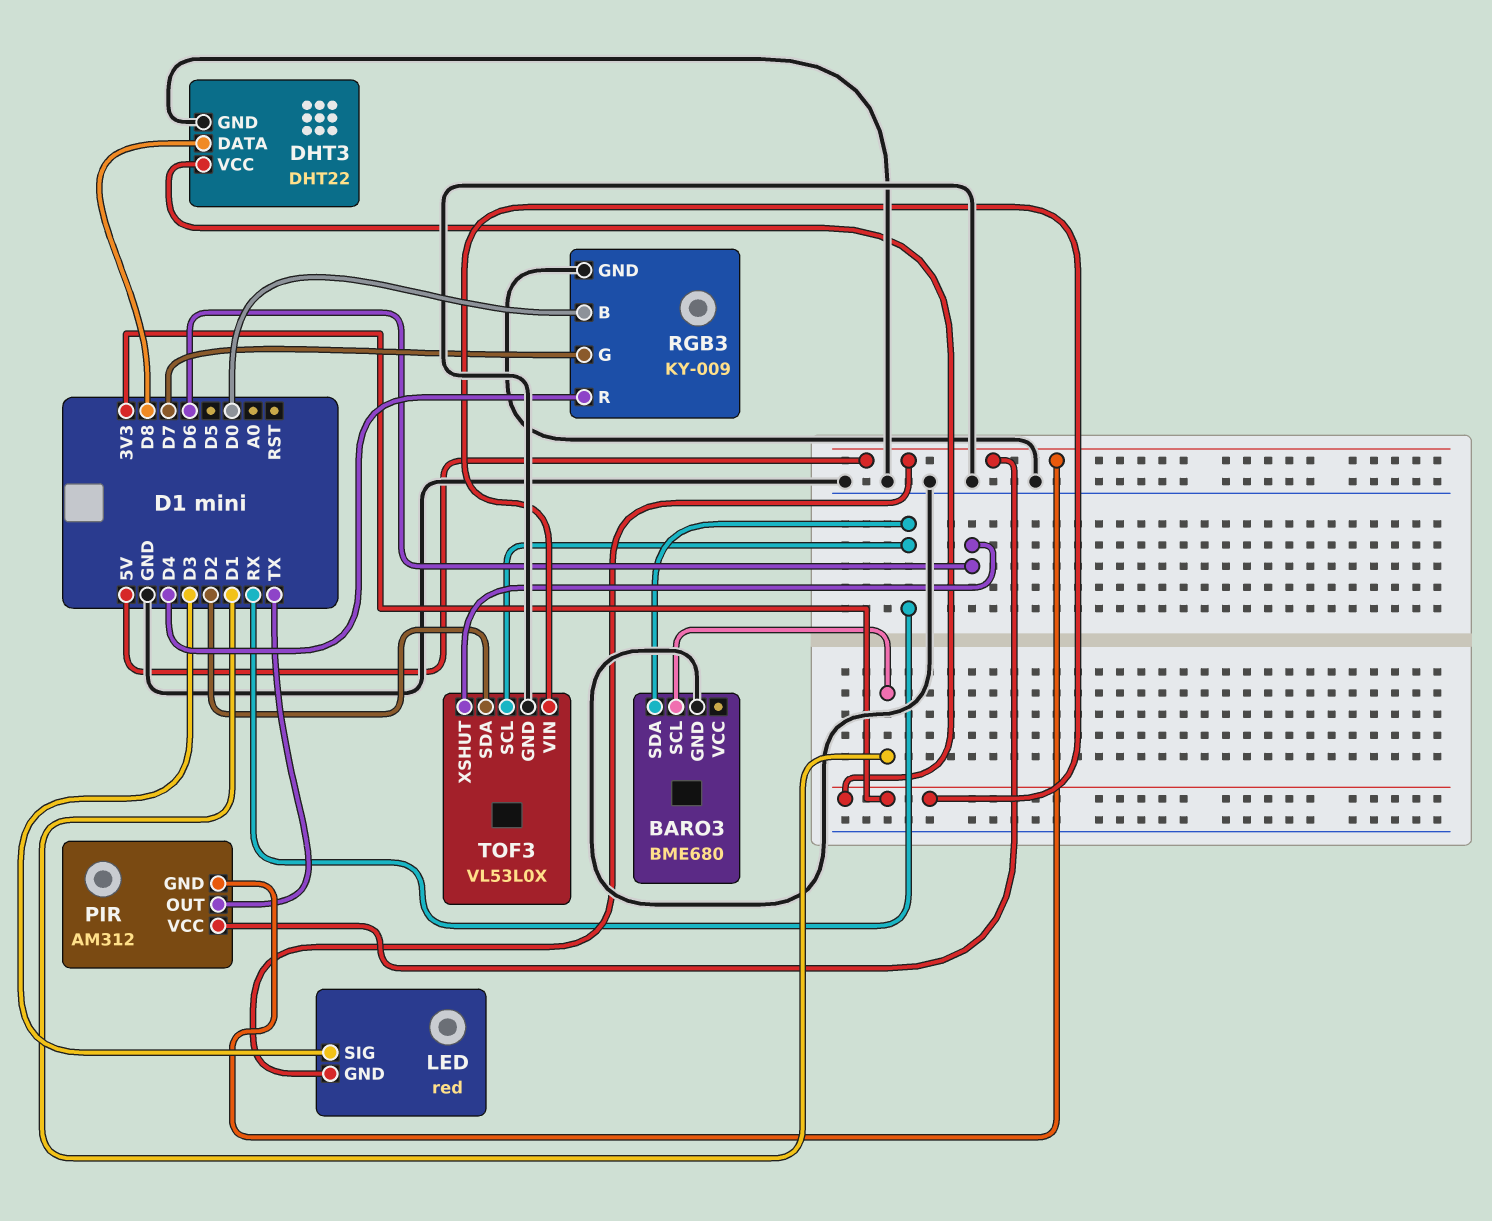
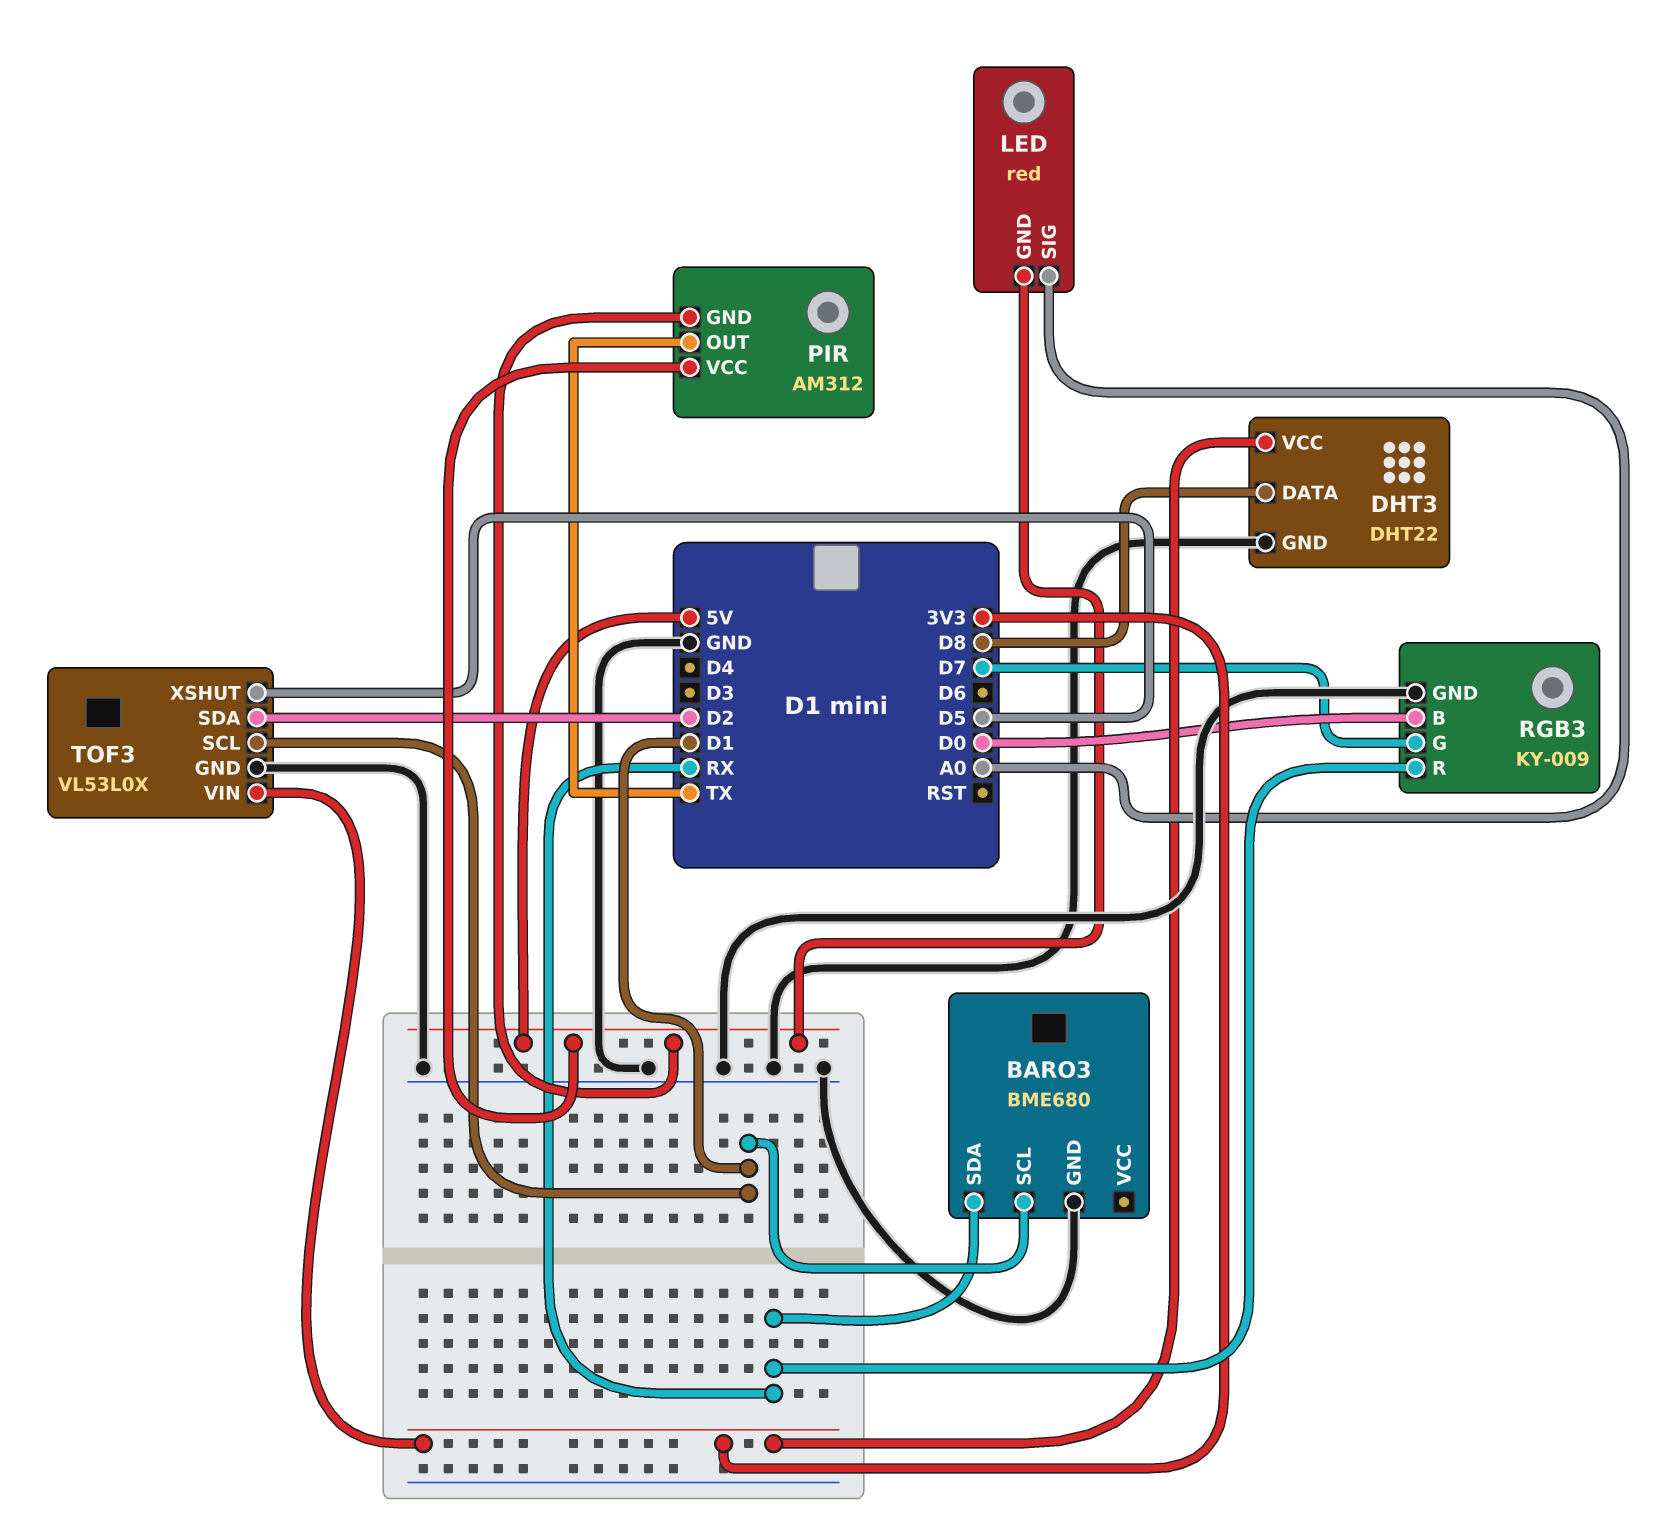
LED pin SIG: D3 -> A0
RGB3 pin R: D4 -> RX
TOF3 pin SCL: RX -> D1
TOF3 pin XSHUT: D6 -> D5

